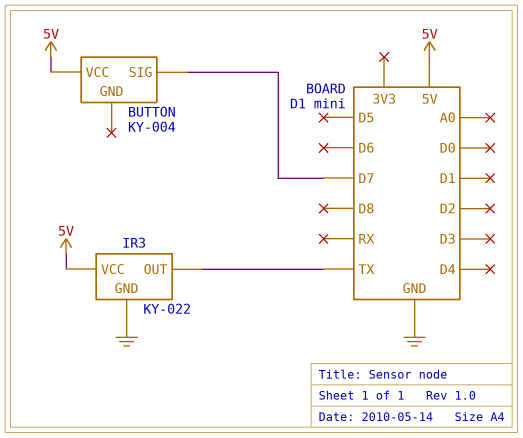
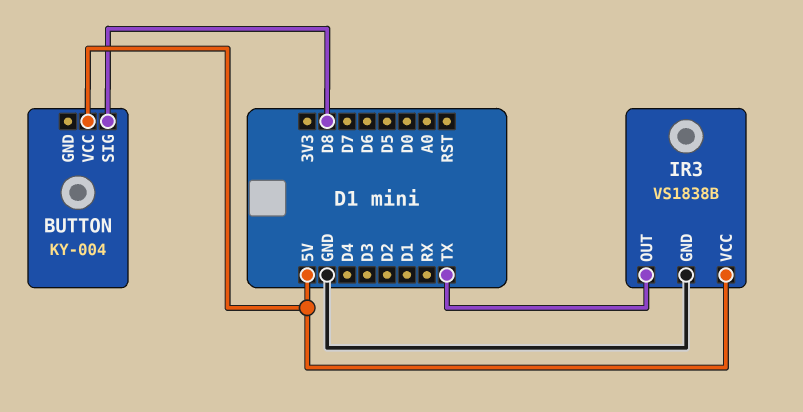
BUTTON pin SIG: D7 -> D8
IR3: KY-022 -> VS1838B

